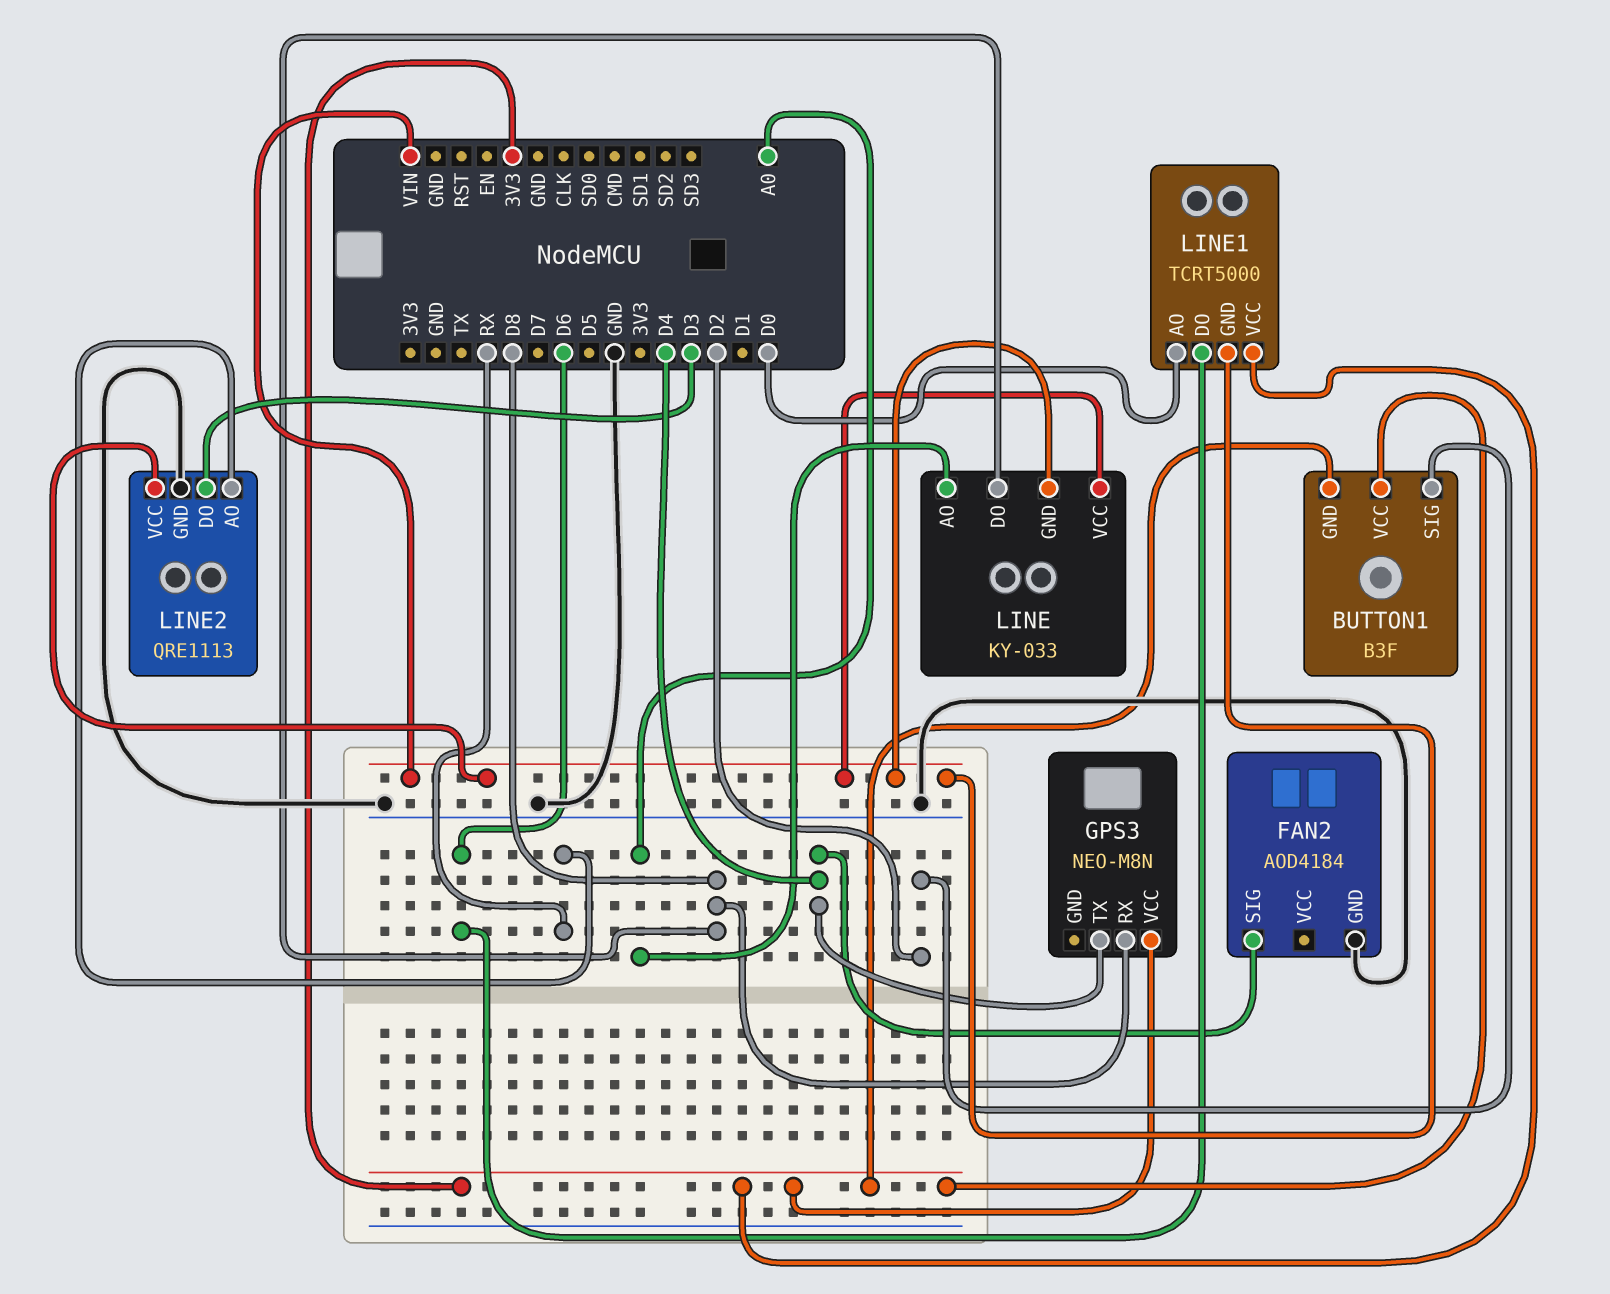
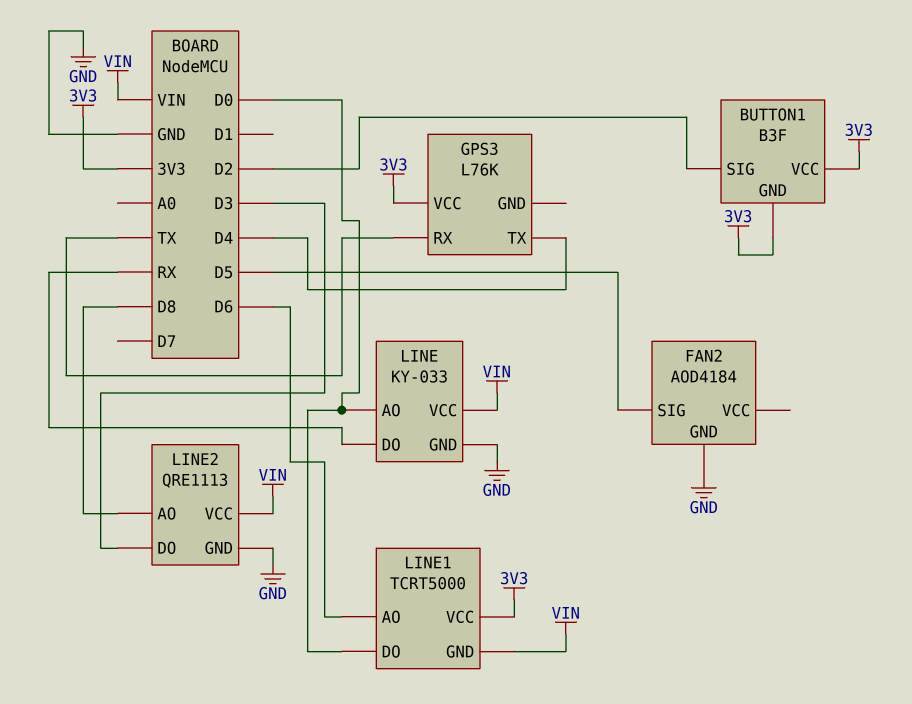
FAN2 pin SIG: D4 -> D5
GPS3: NEO-M8N -> L76K
GPS3 pin RX: D8 -> TX
LINE pin AO: A0 -> D0
LINE pin DO: D8 -> RX
LINE pin GND: VIN -> GND
LINE1 pin AO: D0 -> D6
LINE1 pin DO: D6 -> D0
LINE2 pin AO: RX -> D8

